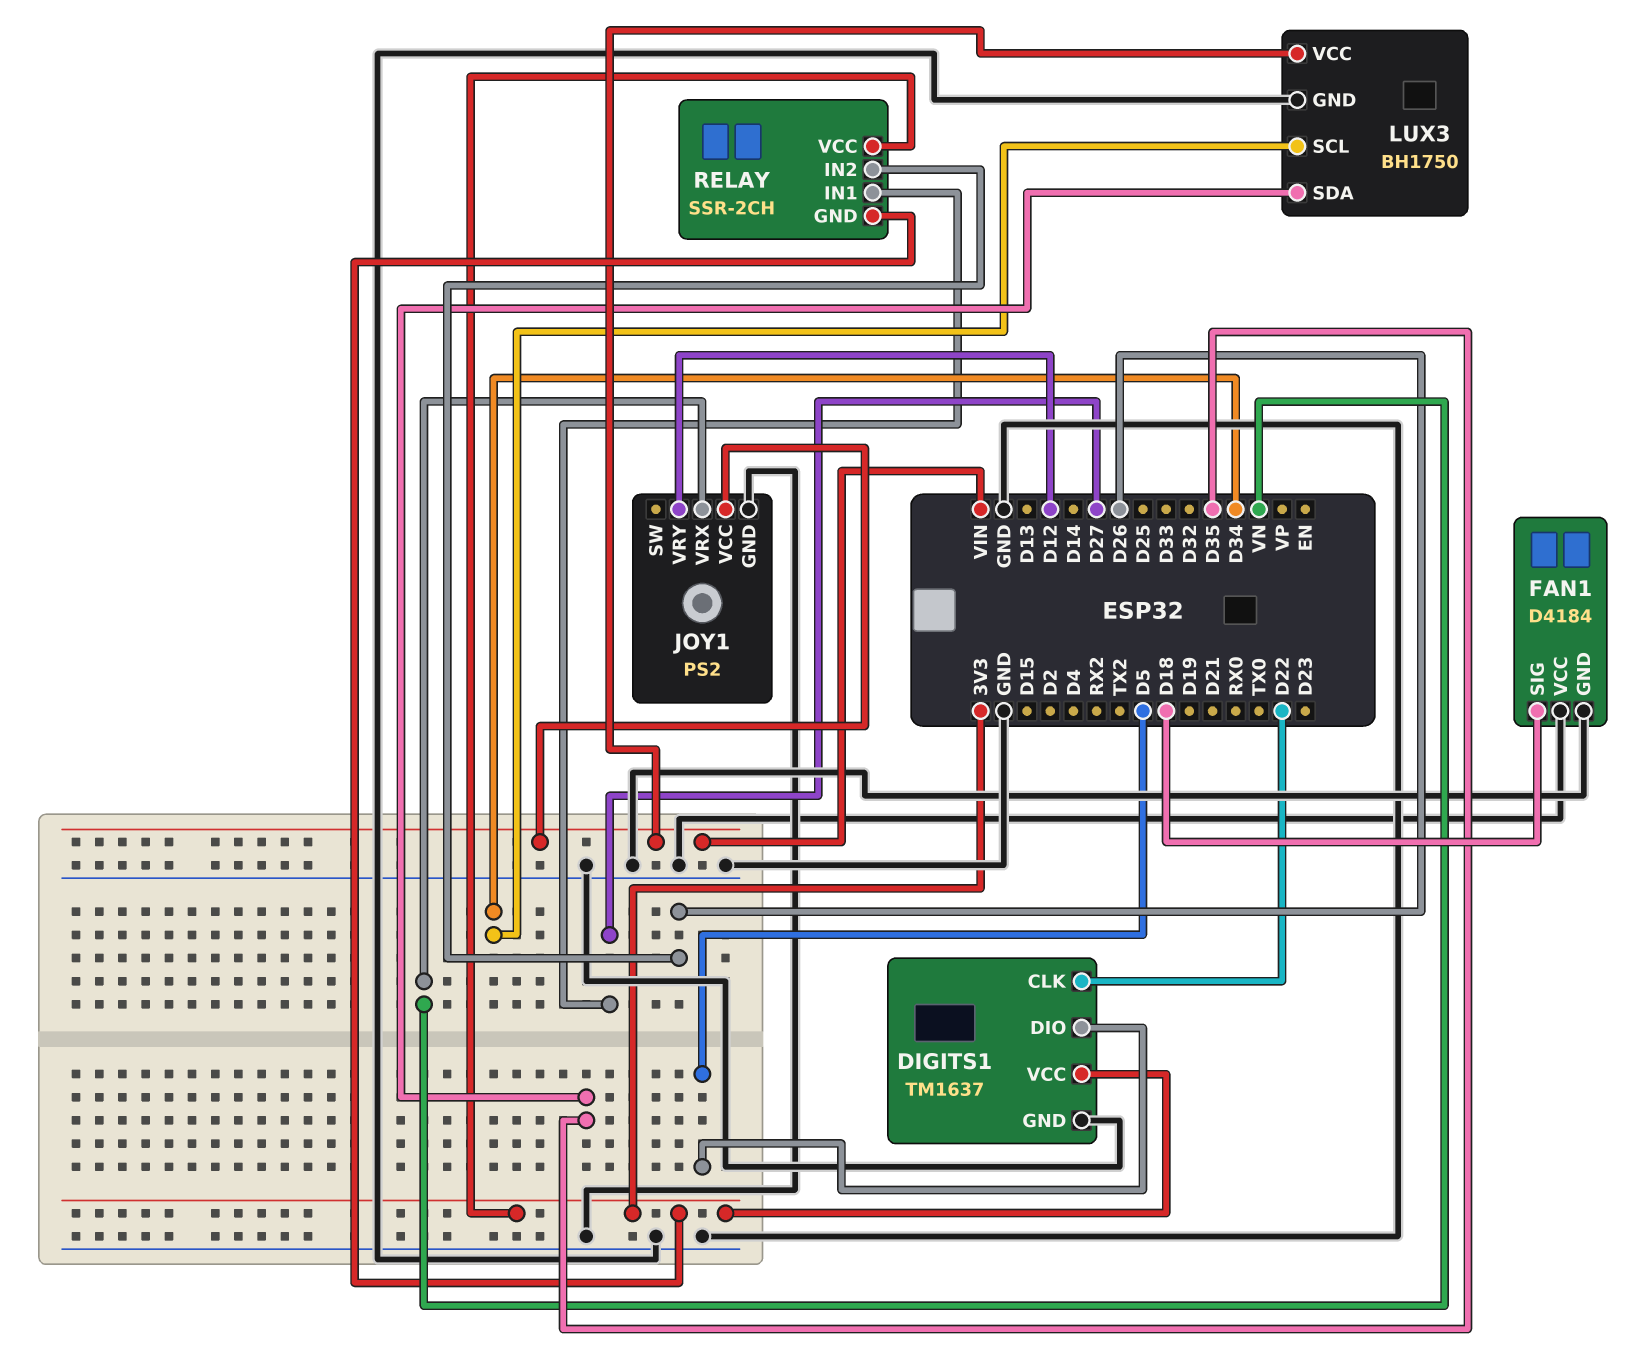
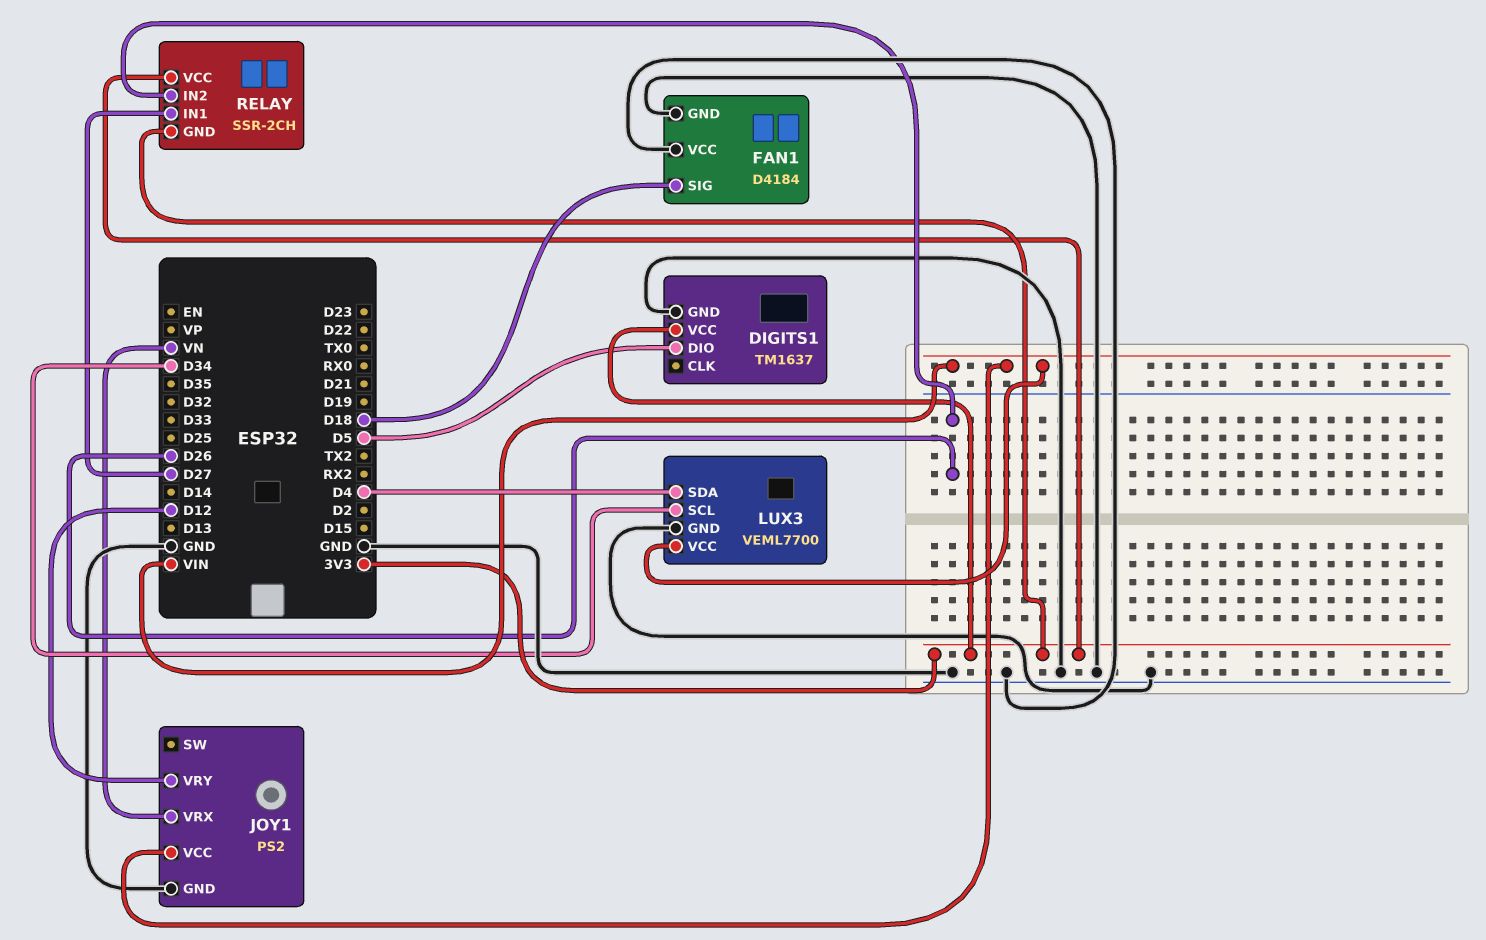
DIGITS1 pin CLK: D22 -> none
LUX3: BH1750 -> VEML7700
LUX3 pin SDA: D35 -> D4

